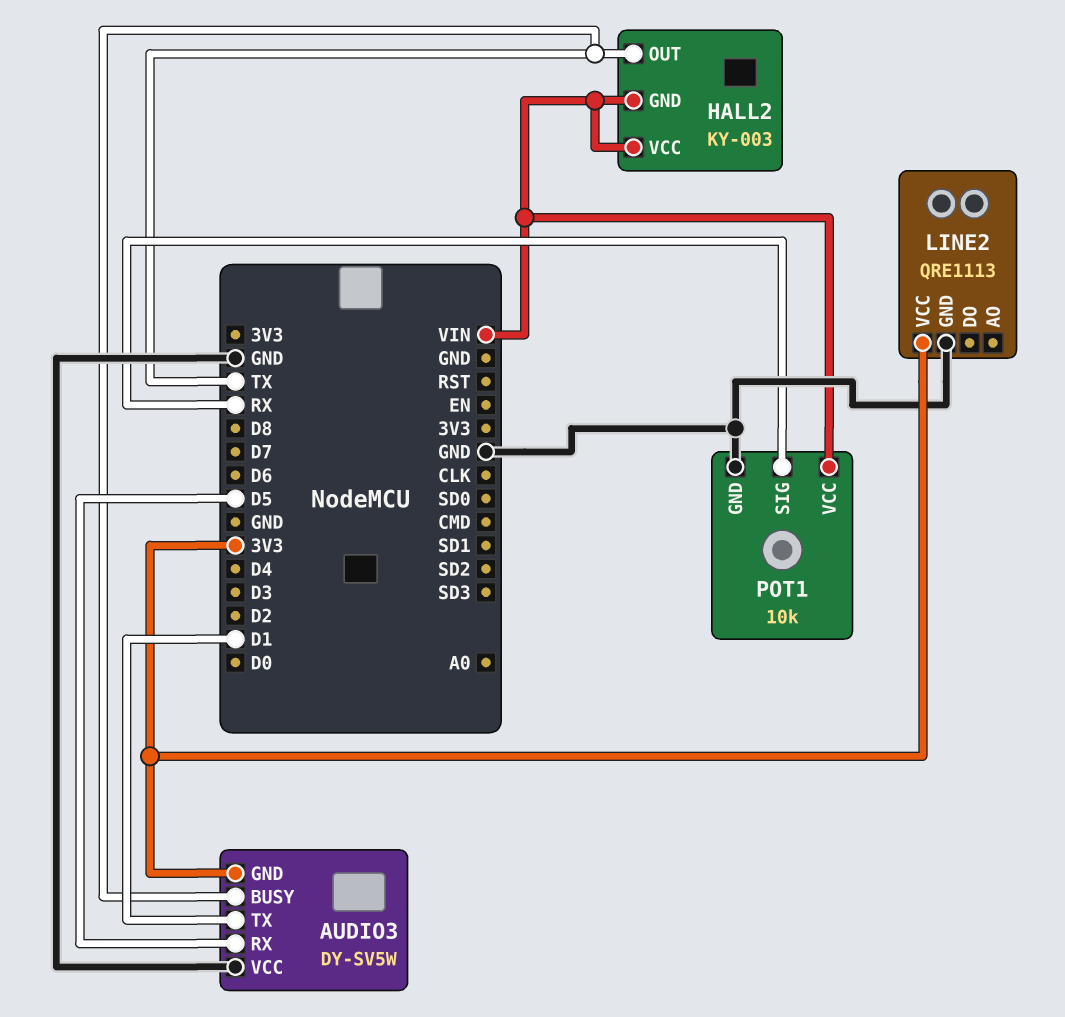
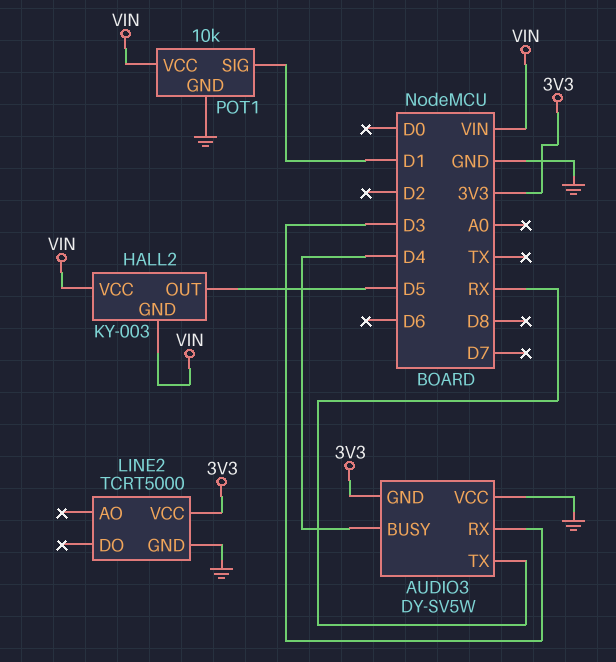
AUDIO3 pin BUSY: TX -> D4
AUDIO3 pin RX: D5 -> D3
AUDIO3 pin TX: D1 -> RX
HALL2 pin OUT: TX -> D5
LINE2: QRE1113 -> TCRT5000
POT1 pin SIG: RX -> D1

